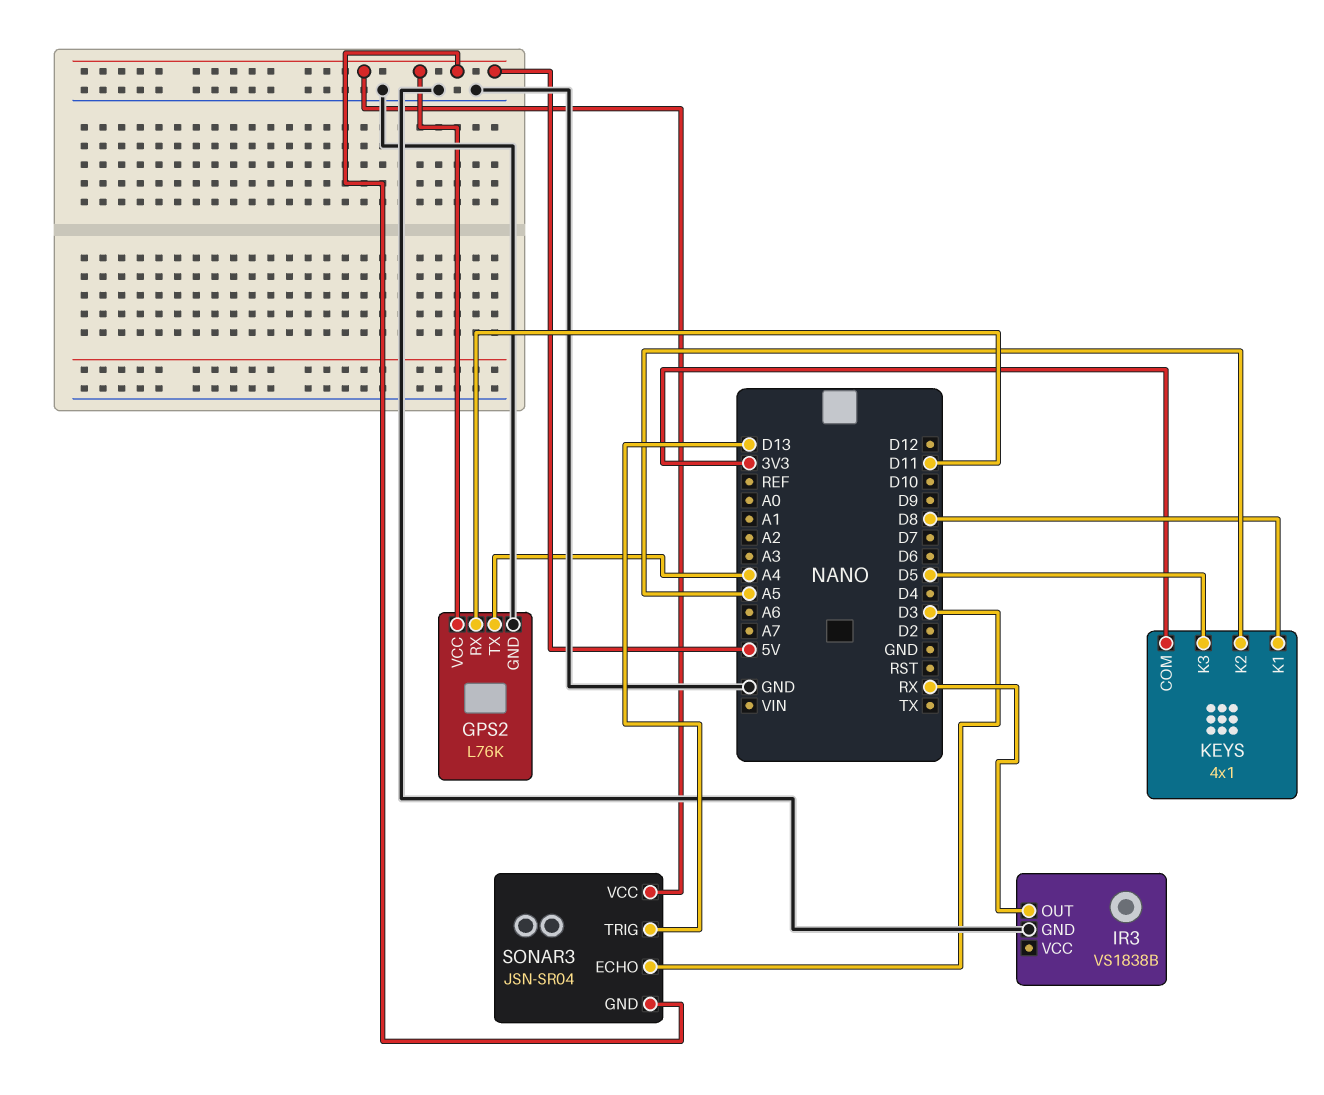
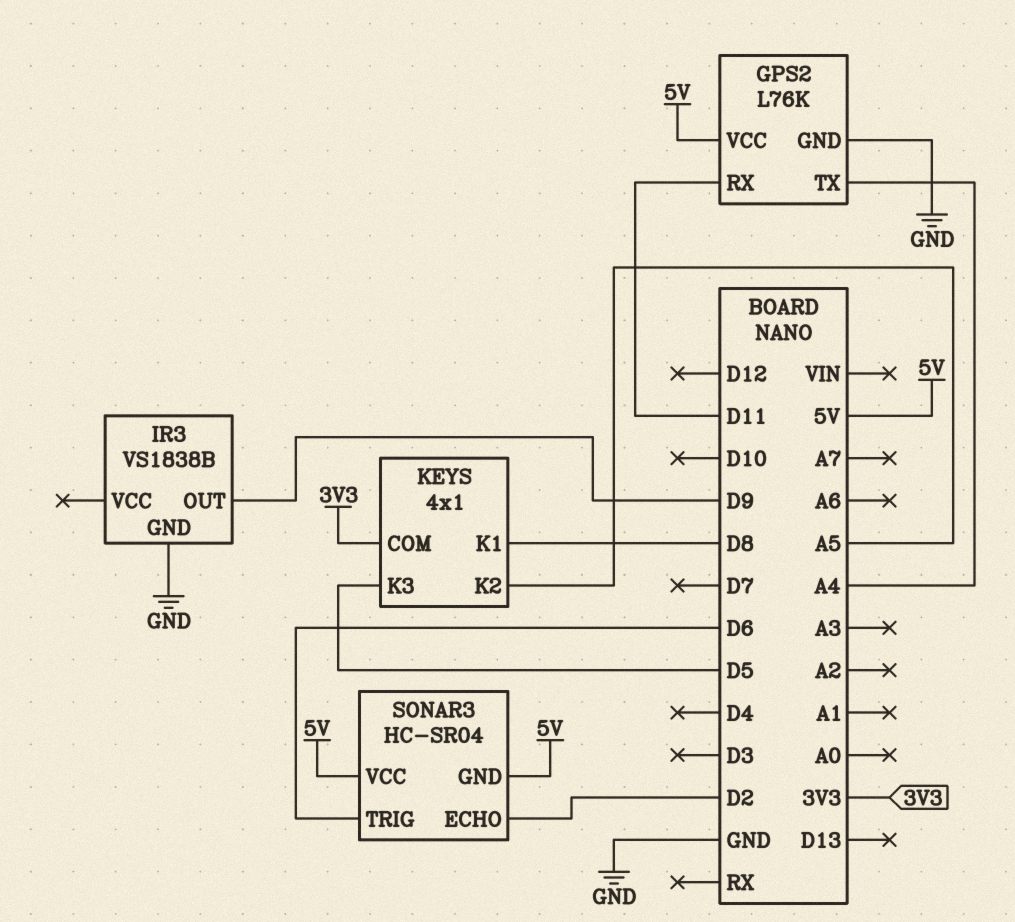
IR3 pin OUT: RX -> D9
SONAR3: JSN-SR04 -> HC-SR04
SONAR3 pin ECHO: D3 -> D2
SONAR3 pin TRIG: D13 -> D6

